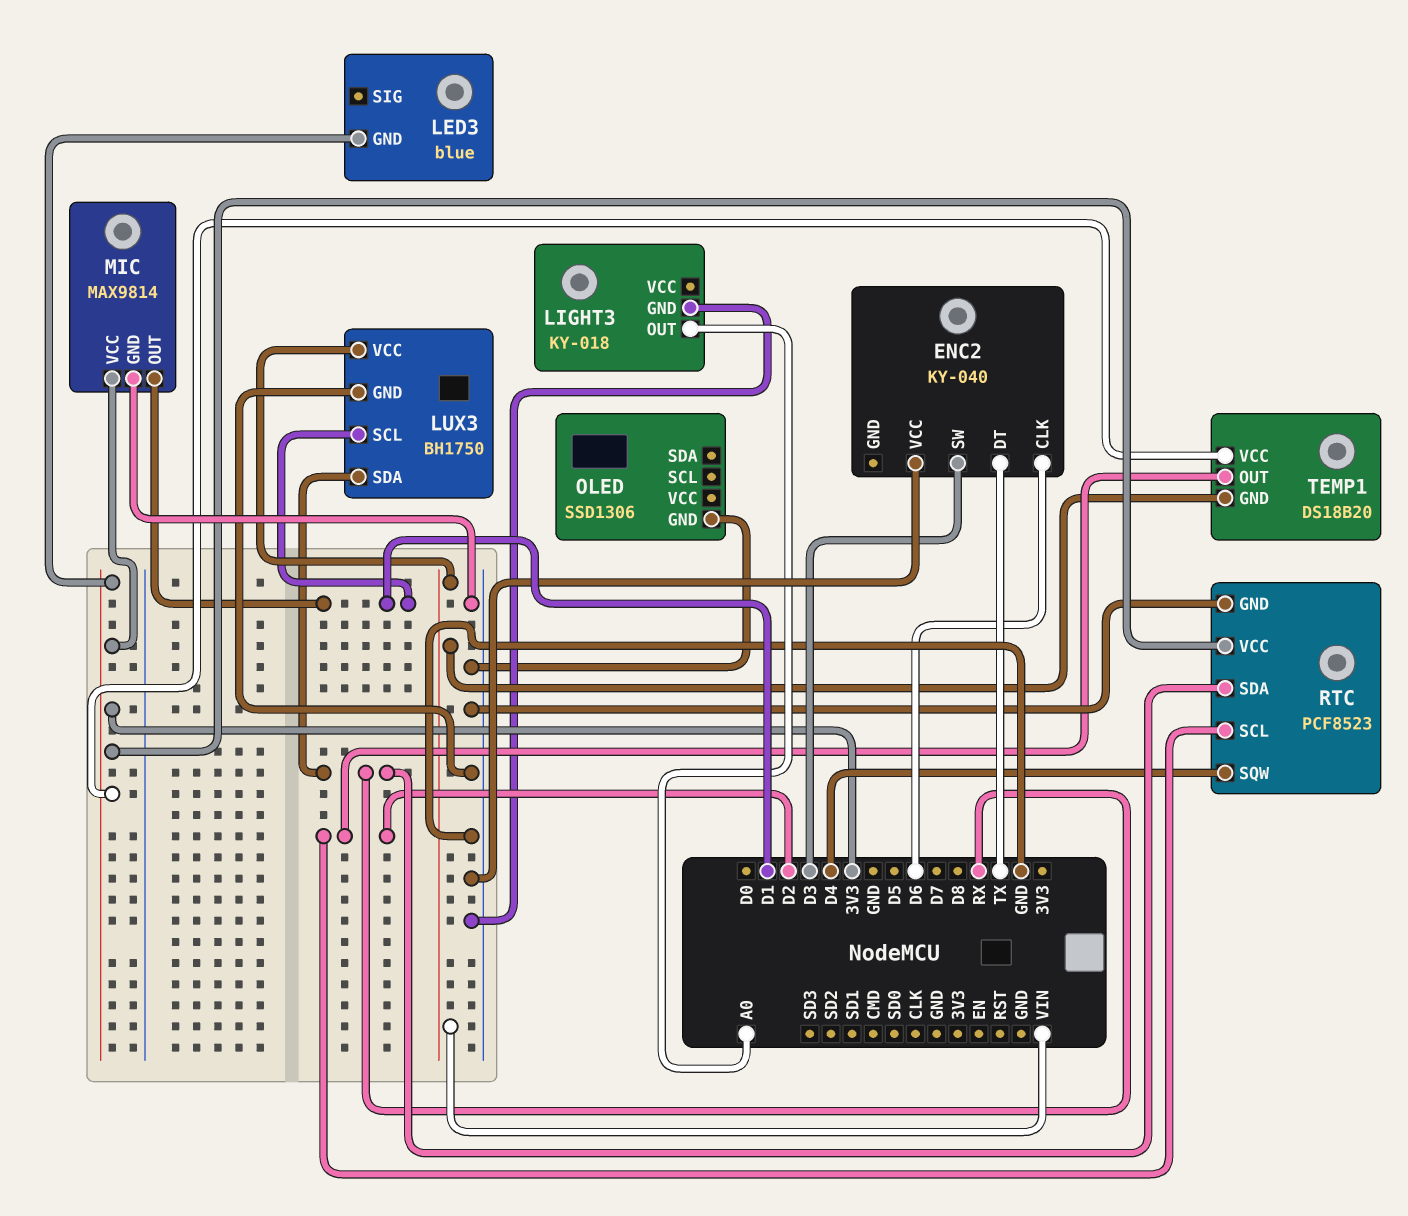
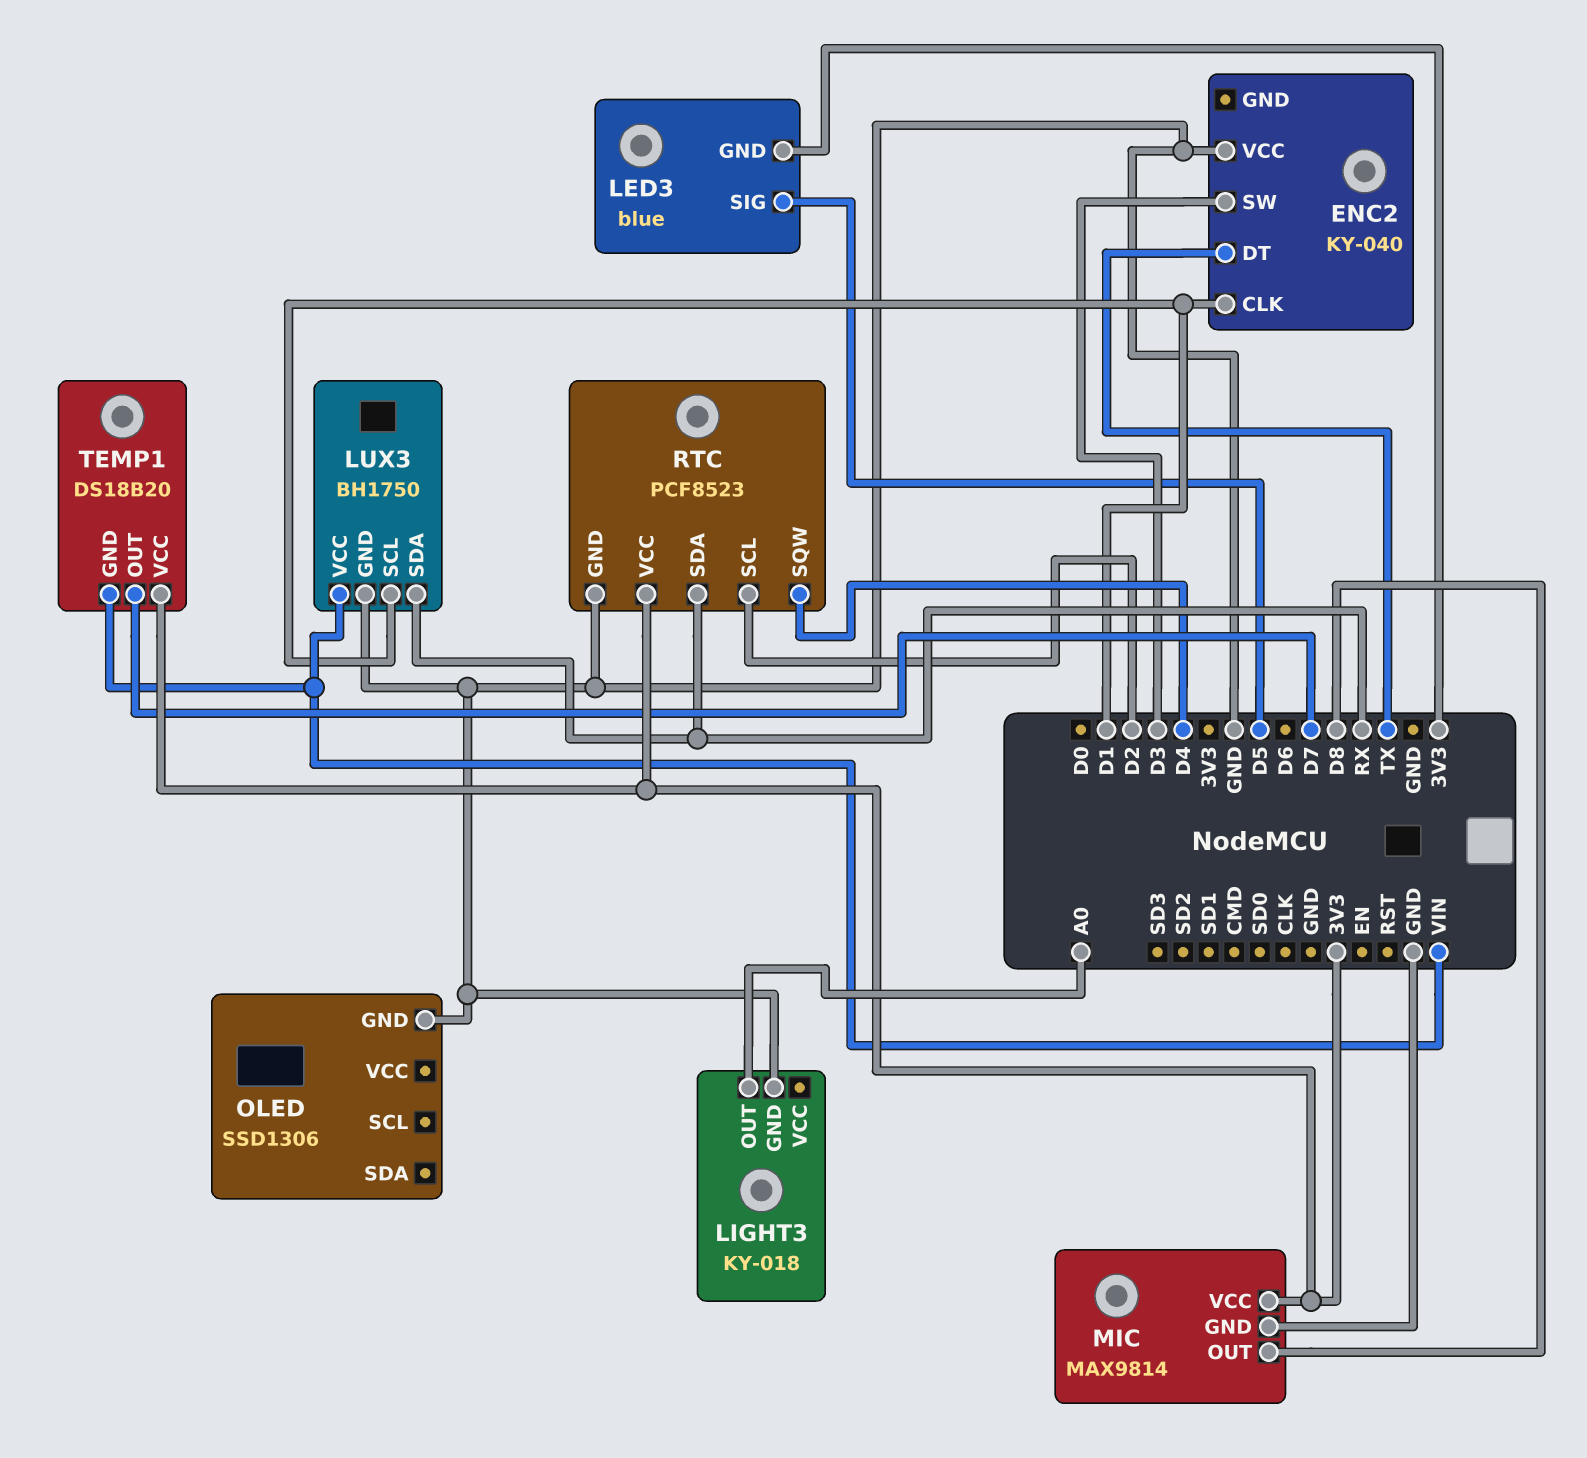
ENC2 pin CLK: D6 -> D1
LED3 pin SIG: none -> D5
MIC pin OUT: D1 -> D8
TEMP1 pin OUT: D2 -> D7

